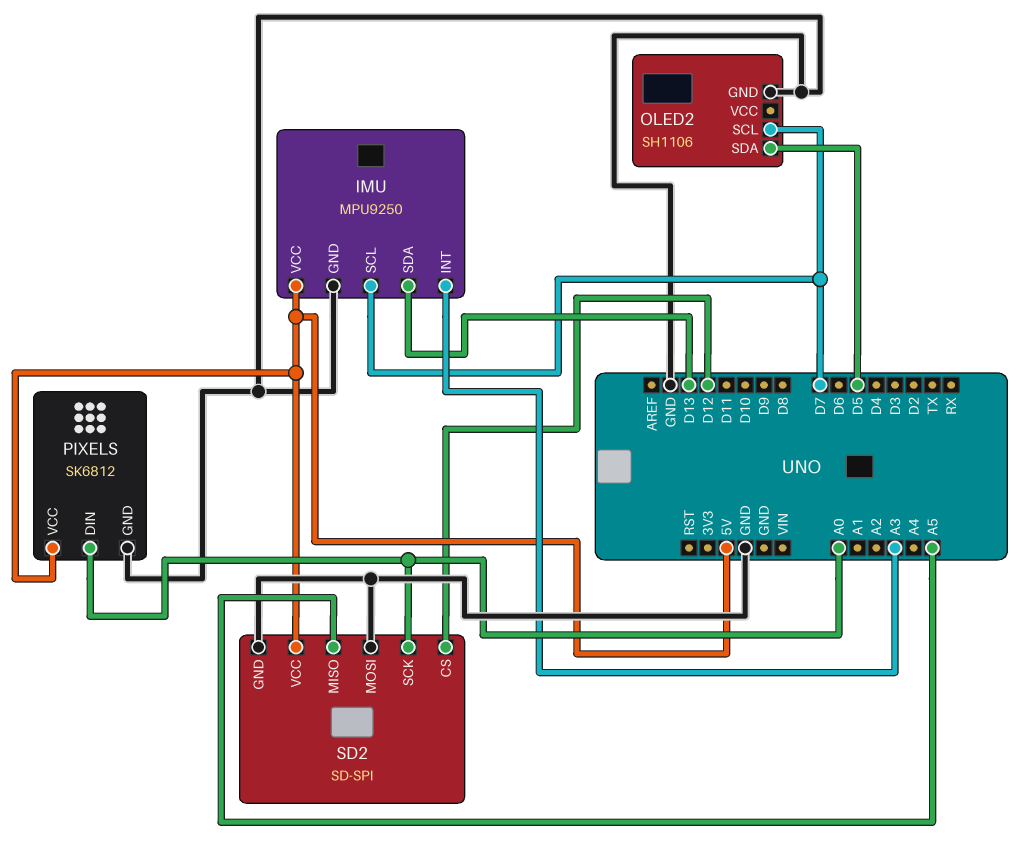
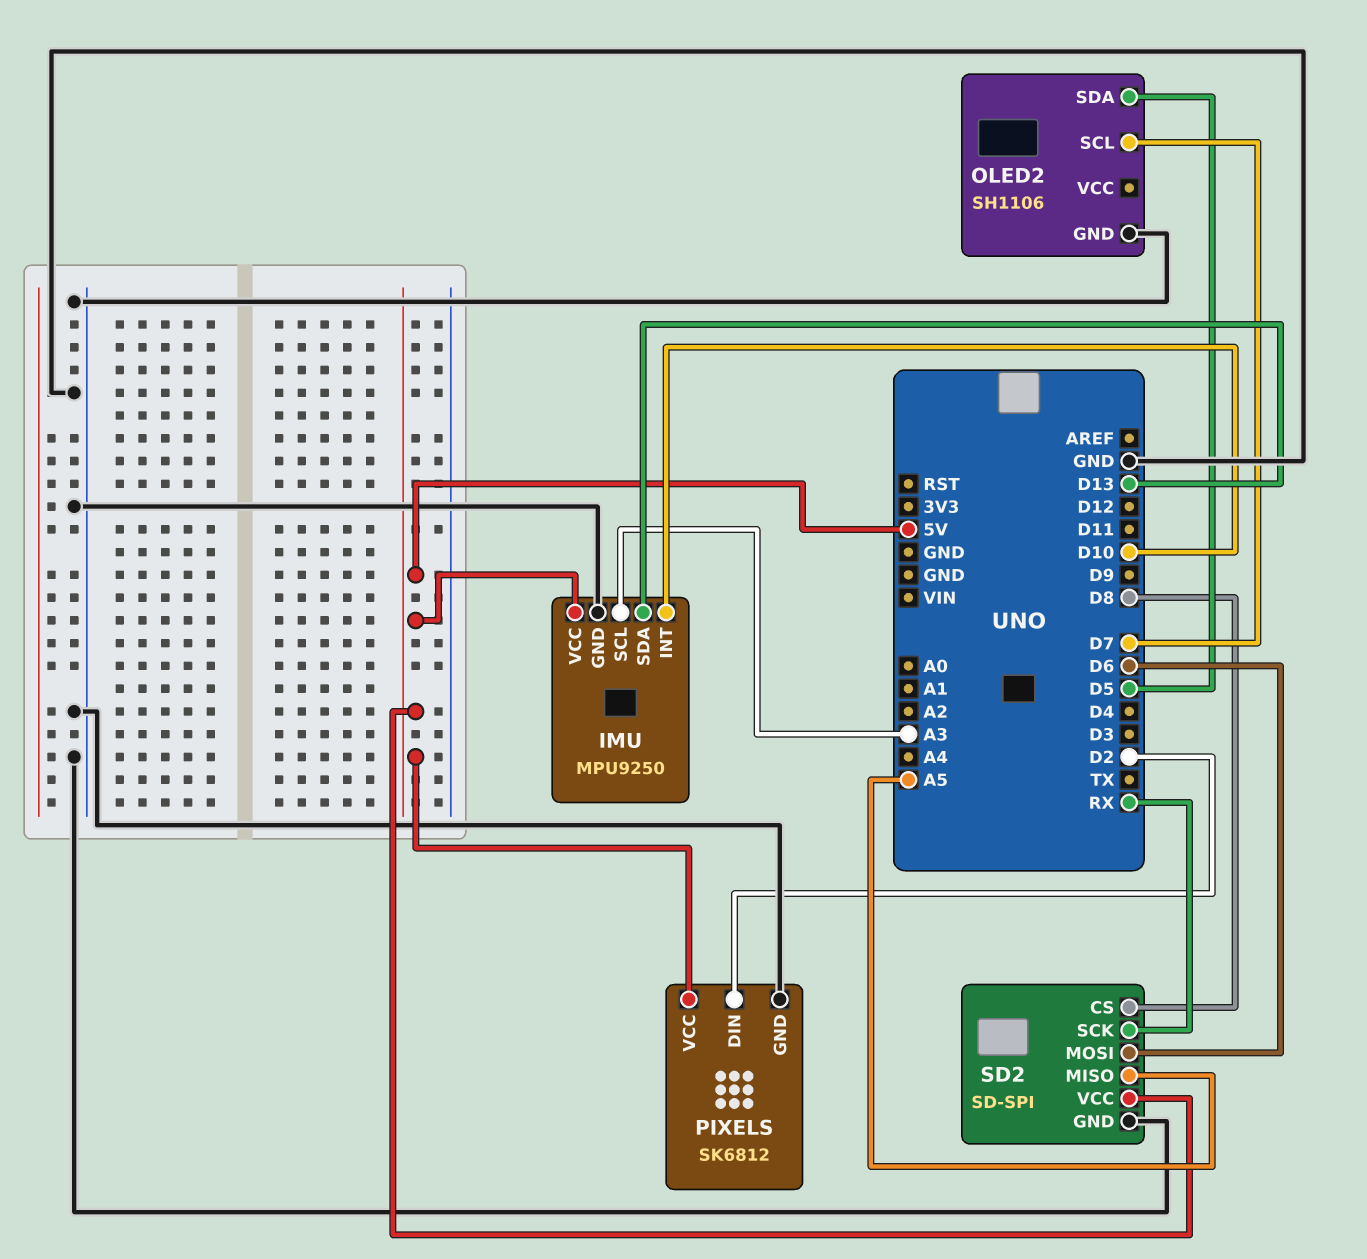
IMU pin INT: A3 -> D10
IMU pin SCL: D7 -> A3
PIXELS pin DIN: A0 -> D2
SD2 pin CS: D12 -> D8
SD2 pin MOSI: GND -> D6
SD2 pin SCK: A0 -> RX

